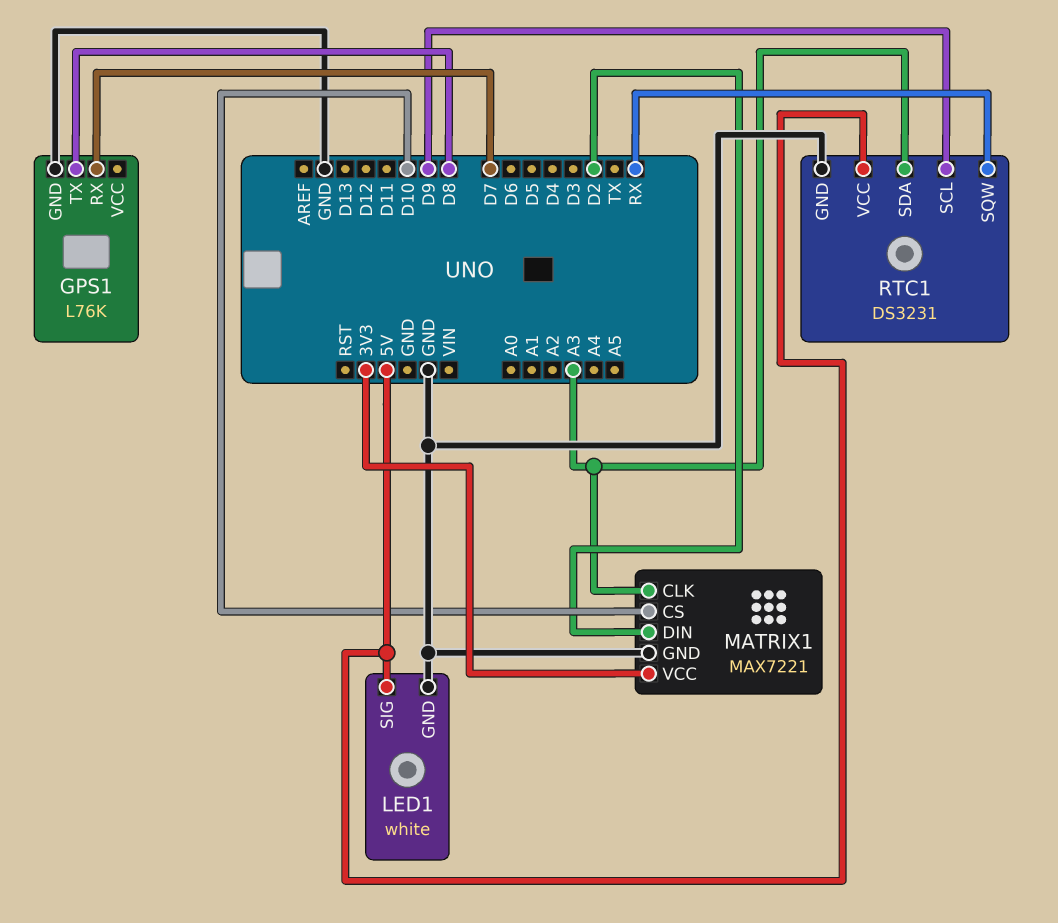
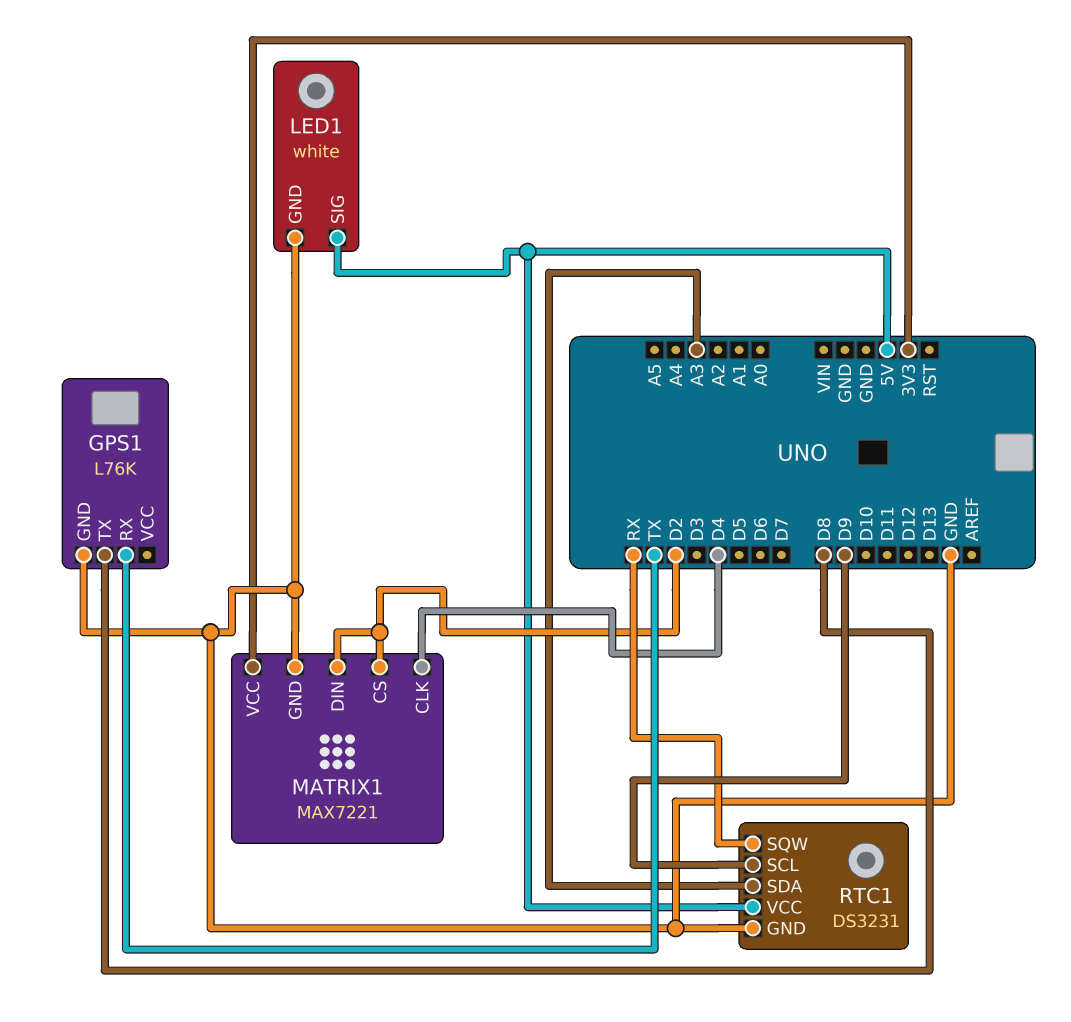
GPS1 pin RX: D7 -> TX
MATRIX1 pin CLK: A3 -> D4
MATRIX1 pin CS: D10 -> D2

